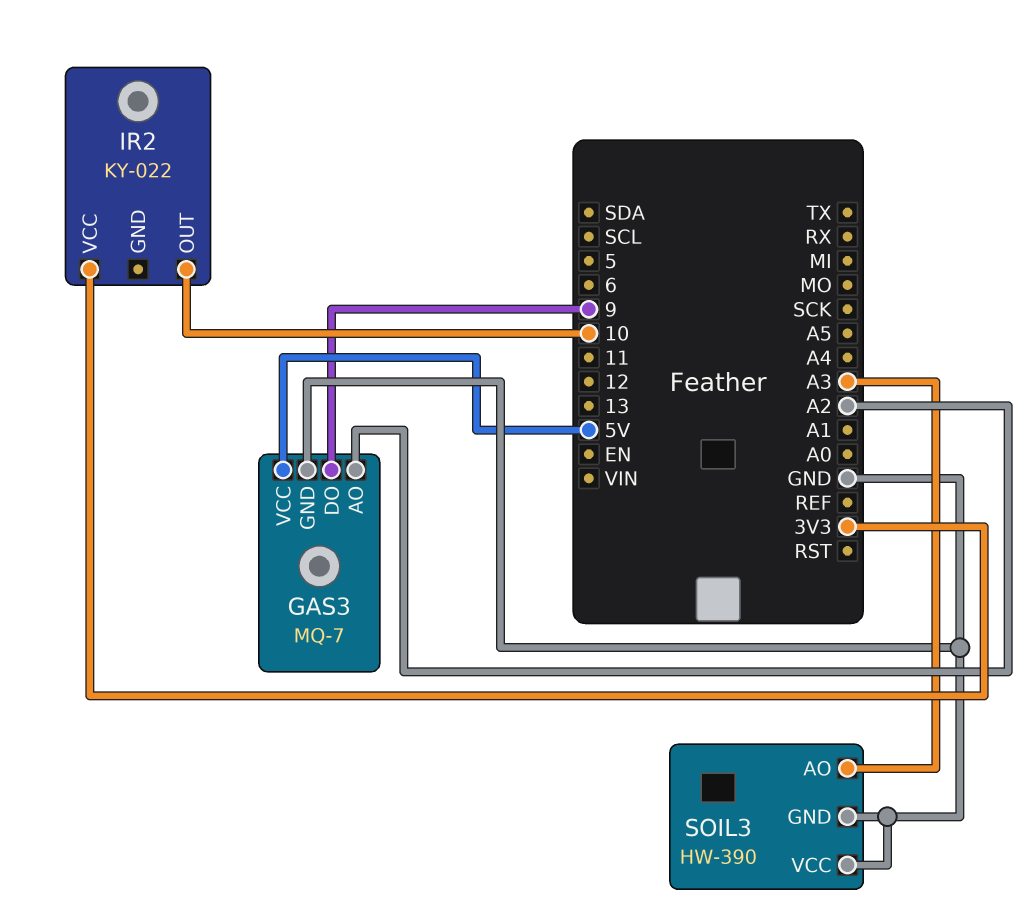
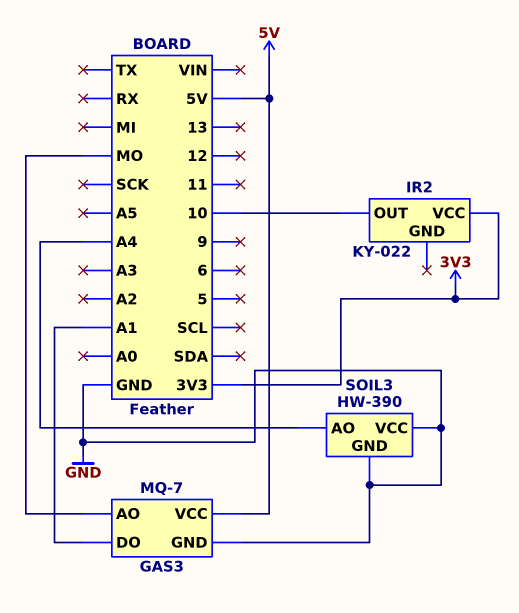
GAS3 pin AO: A2 -> MO
GAS3 pin DO: 9 -> A1
SOIL3 pin AO: A3 -> A4

